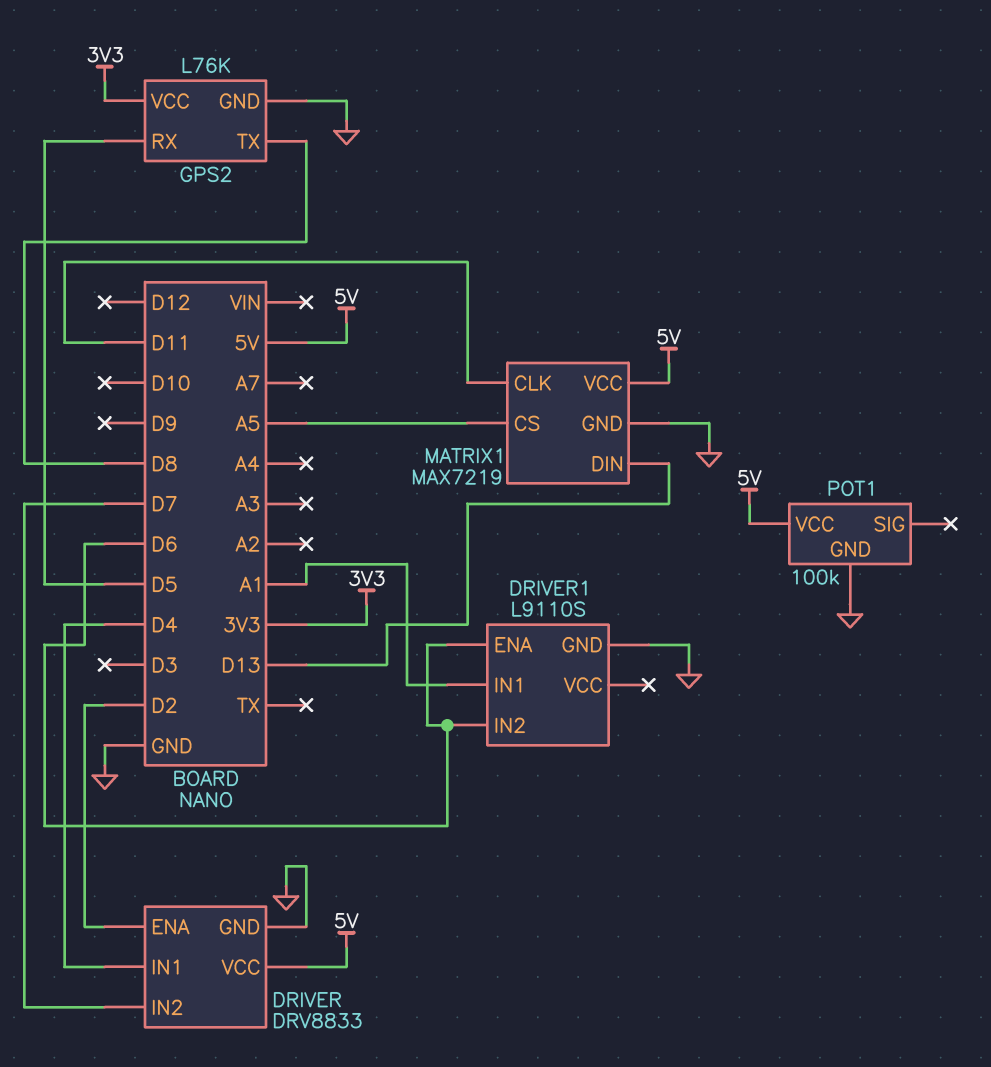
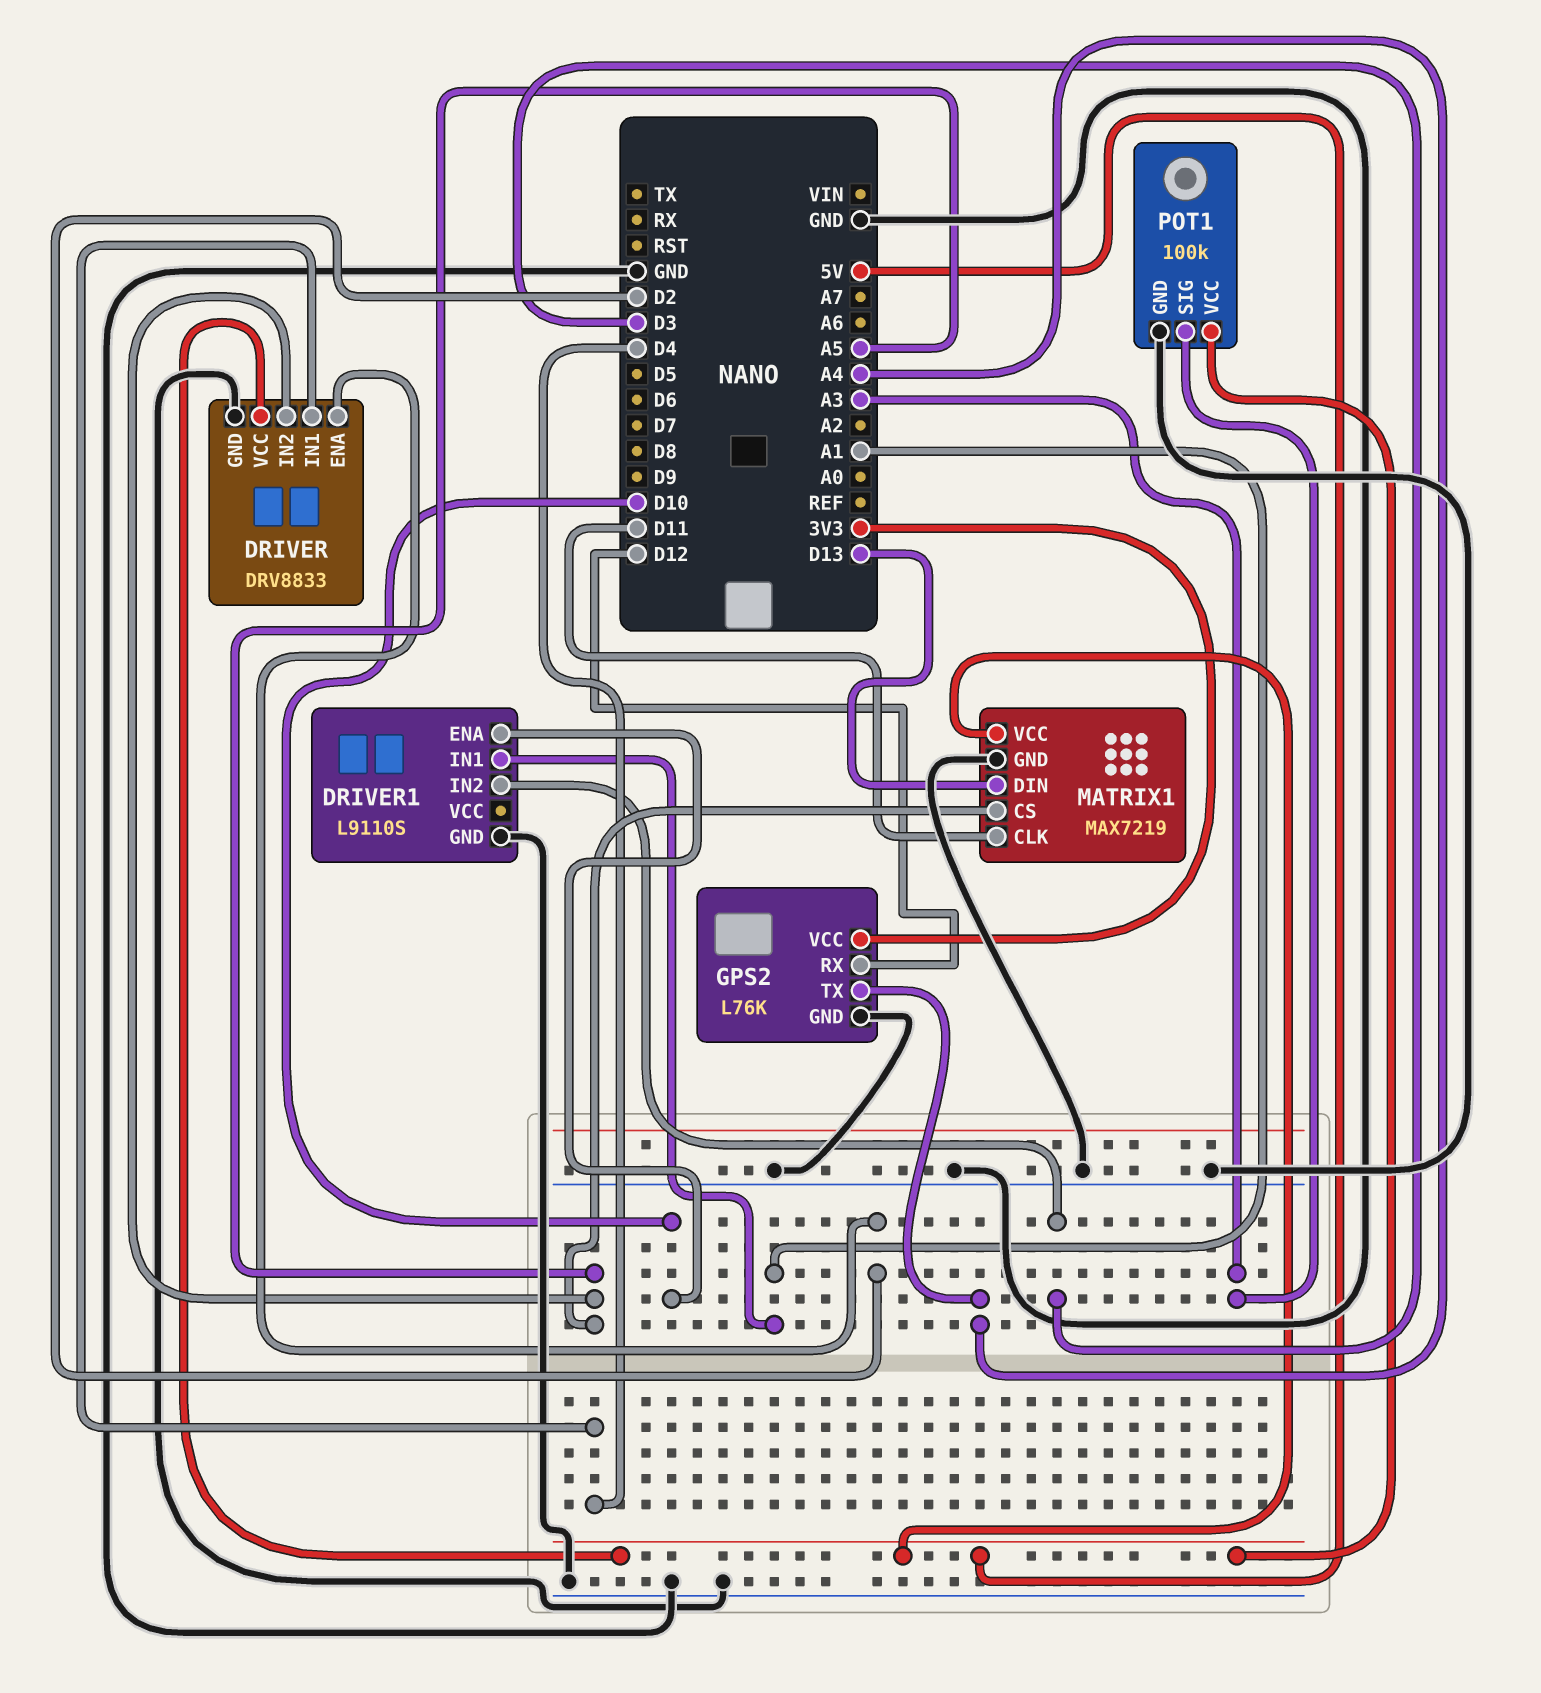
DRIVER pin IN2: D7 -> A5
DRIVER1 pin ENA: D6 -> D10
DRIVER1 pin IN2: D6 -> D3
GPS2 pin RX: D5 -> D12
GPS2 pin TX: D8 -> A4
POT1 pin SIG: none -> A3

